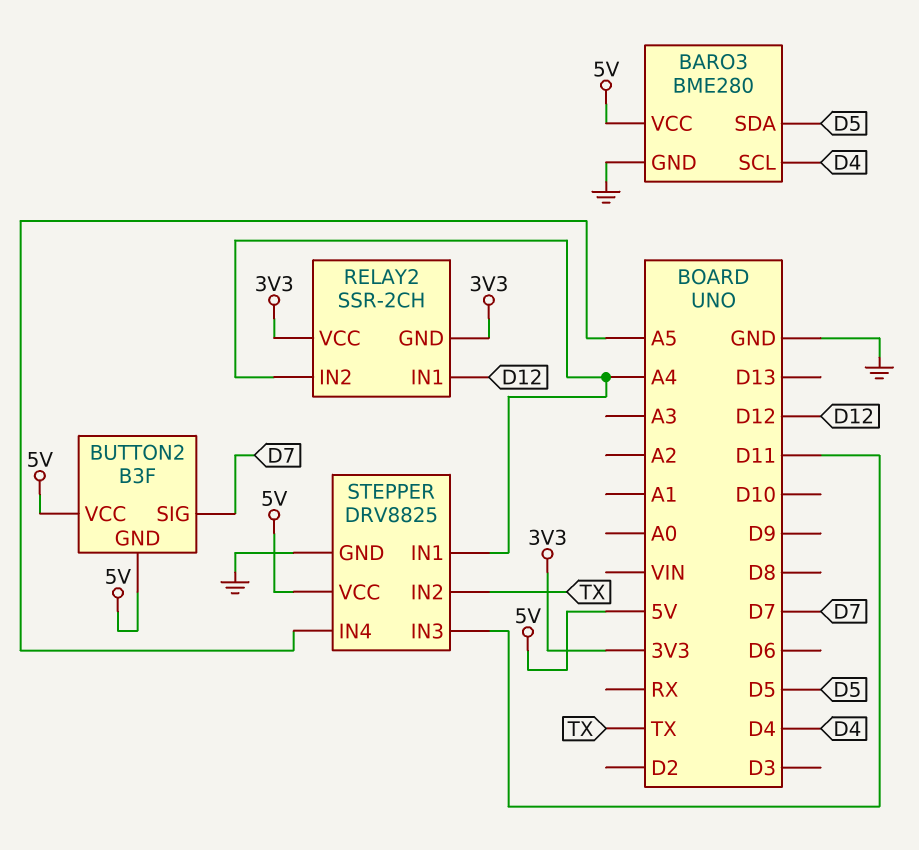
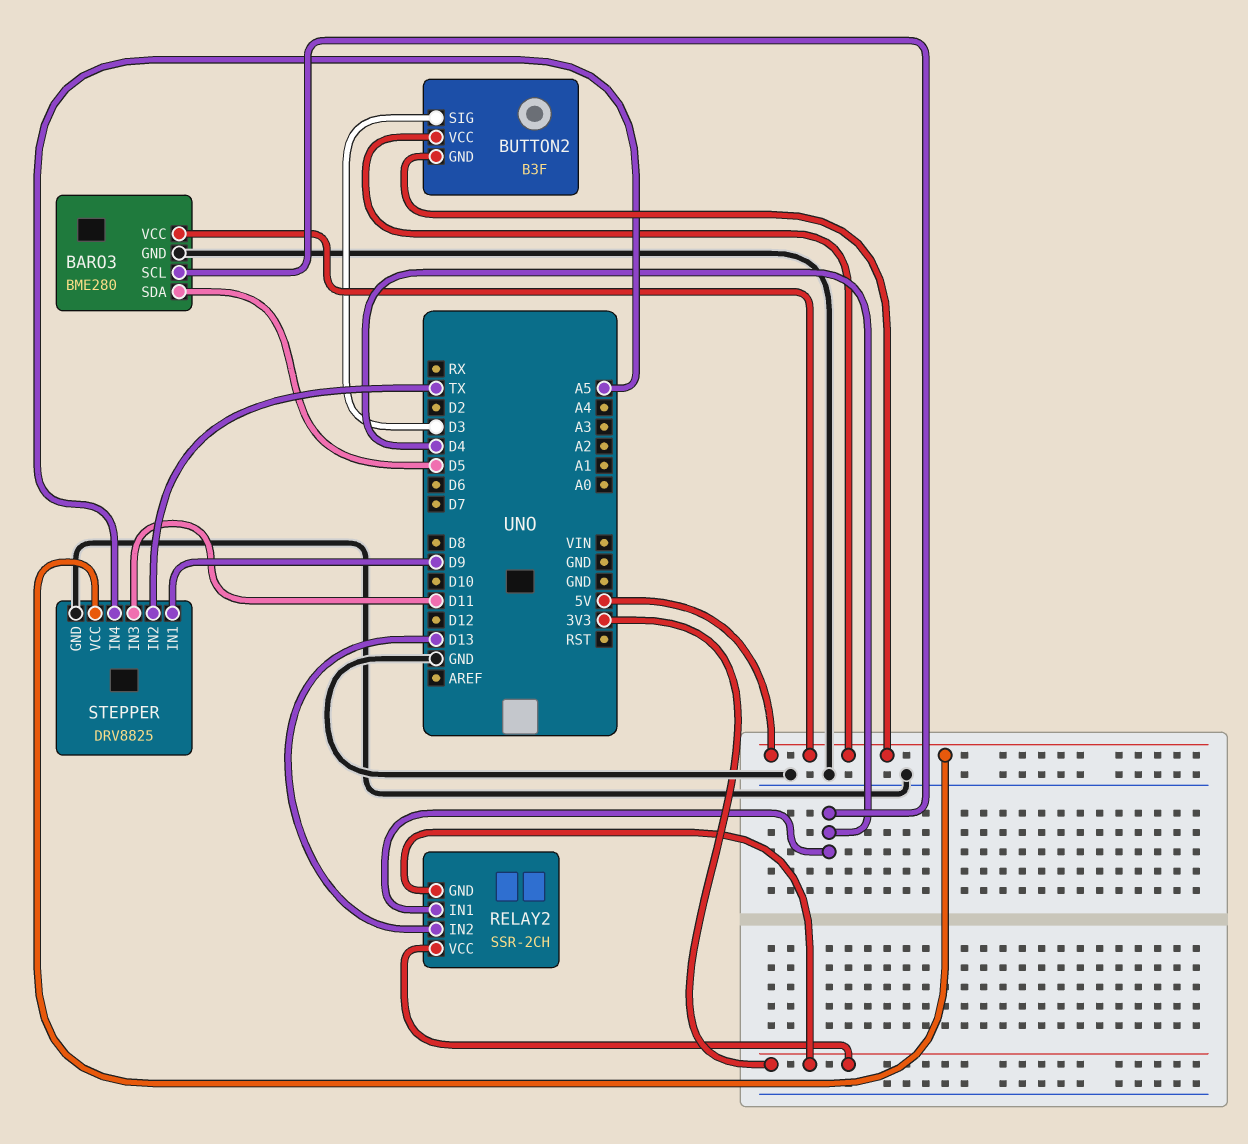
BUTTON2 pin SIG: D7 -> D3
RELAY2 pin IN1: D12 -> D4
RELAY2 pin IN2: A4 -> D13
STEPPER pin IN1: A4 -> D9

